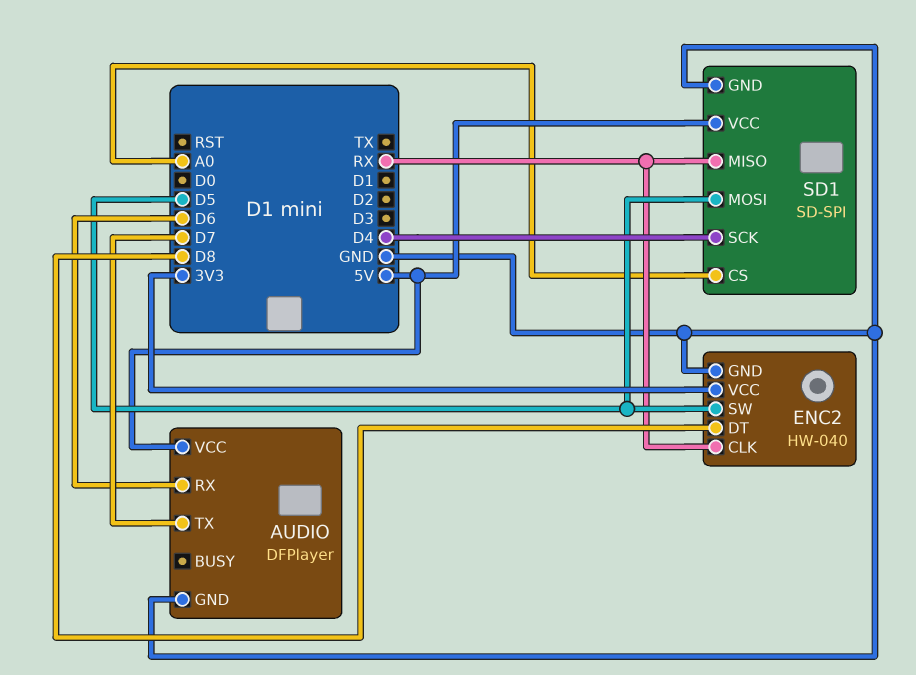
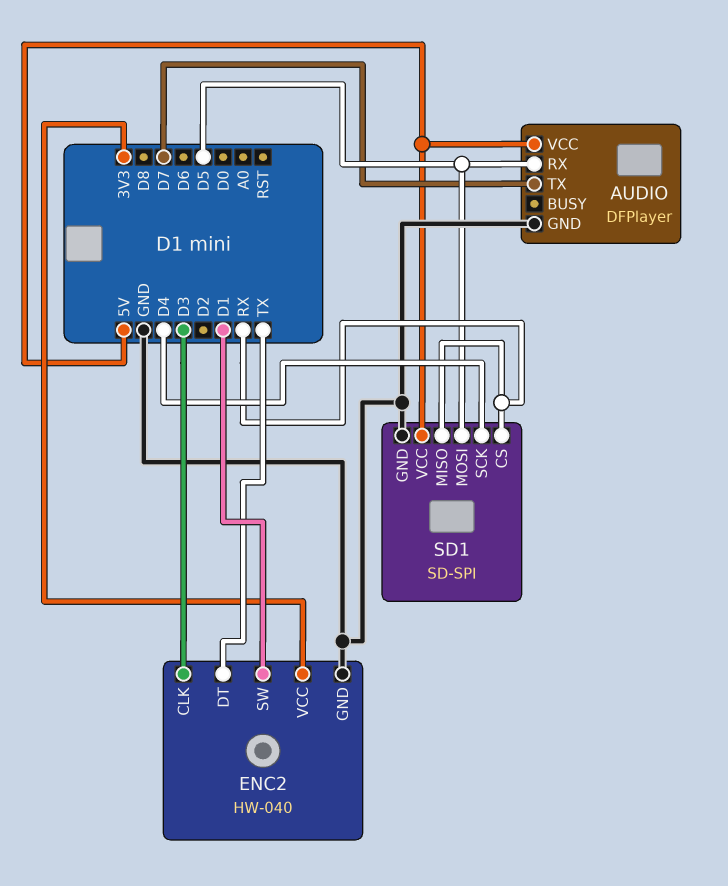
AUDIO pin RX: D6 -> D5
ENC2 pin CLK: RX -> D3
ENC2 pin DT: D8 -> TX
ENC2 pin SW: D5 -> D1
SD1 pin CS: A0 -> RX

